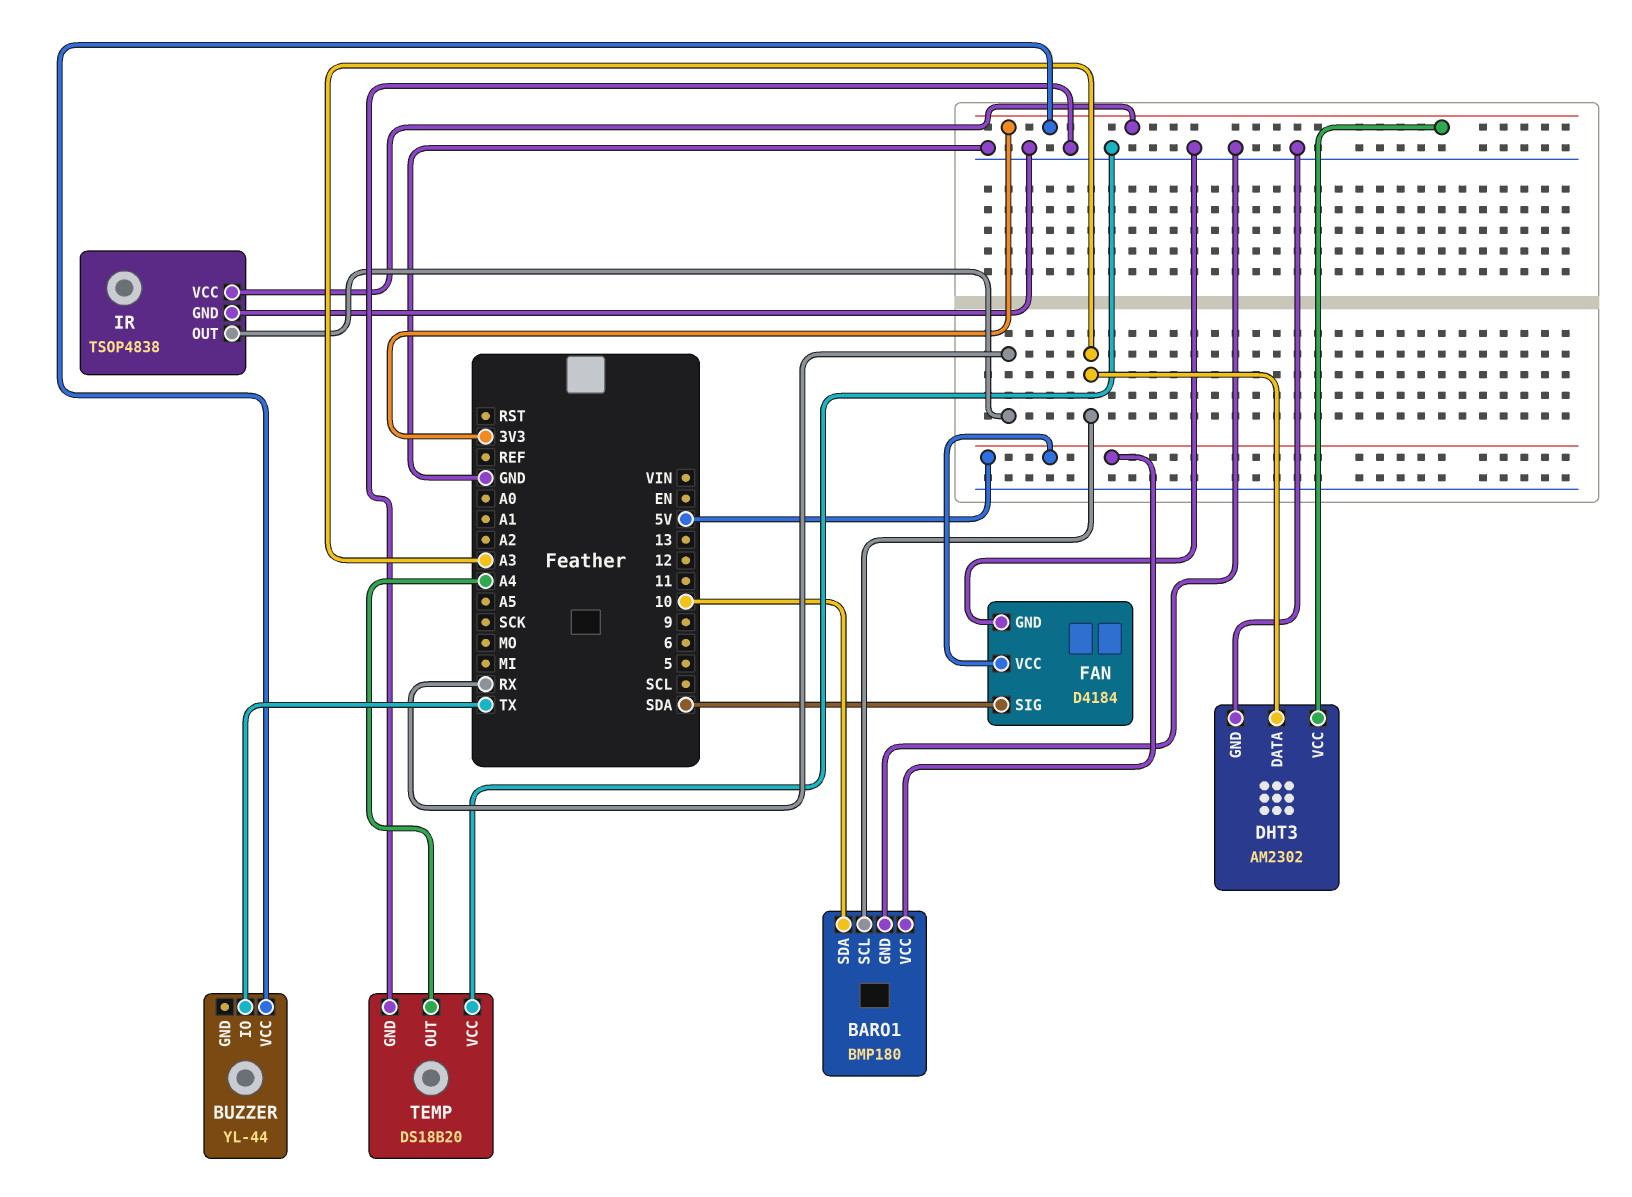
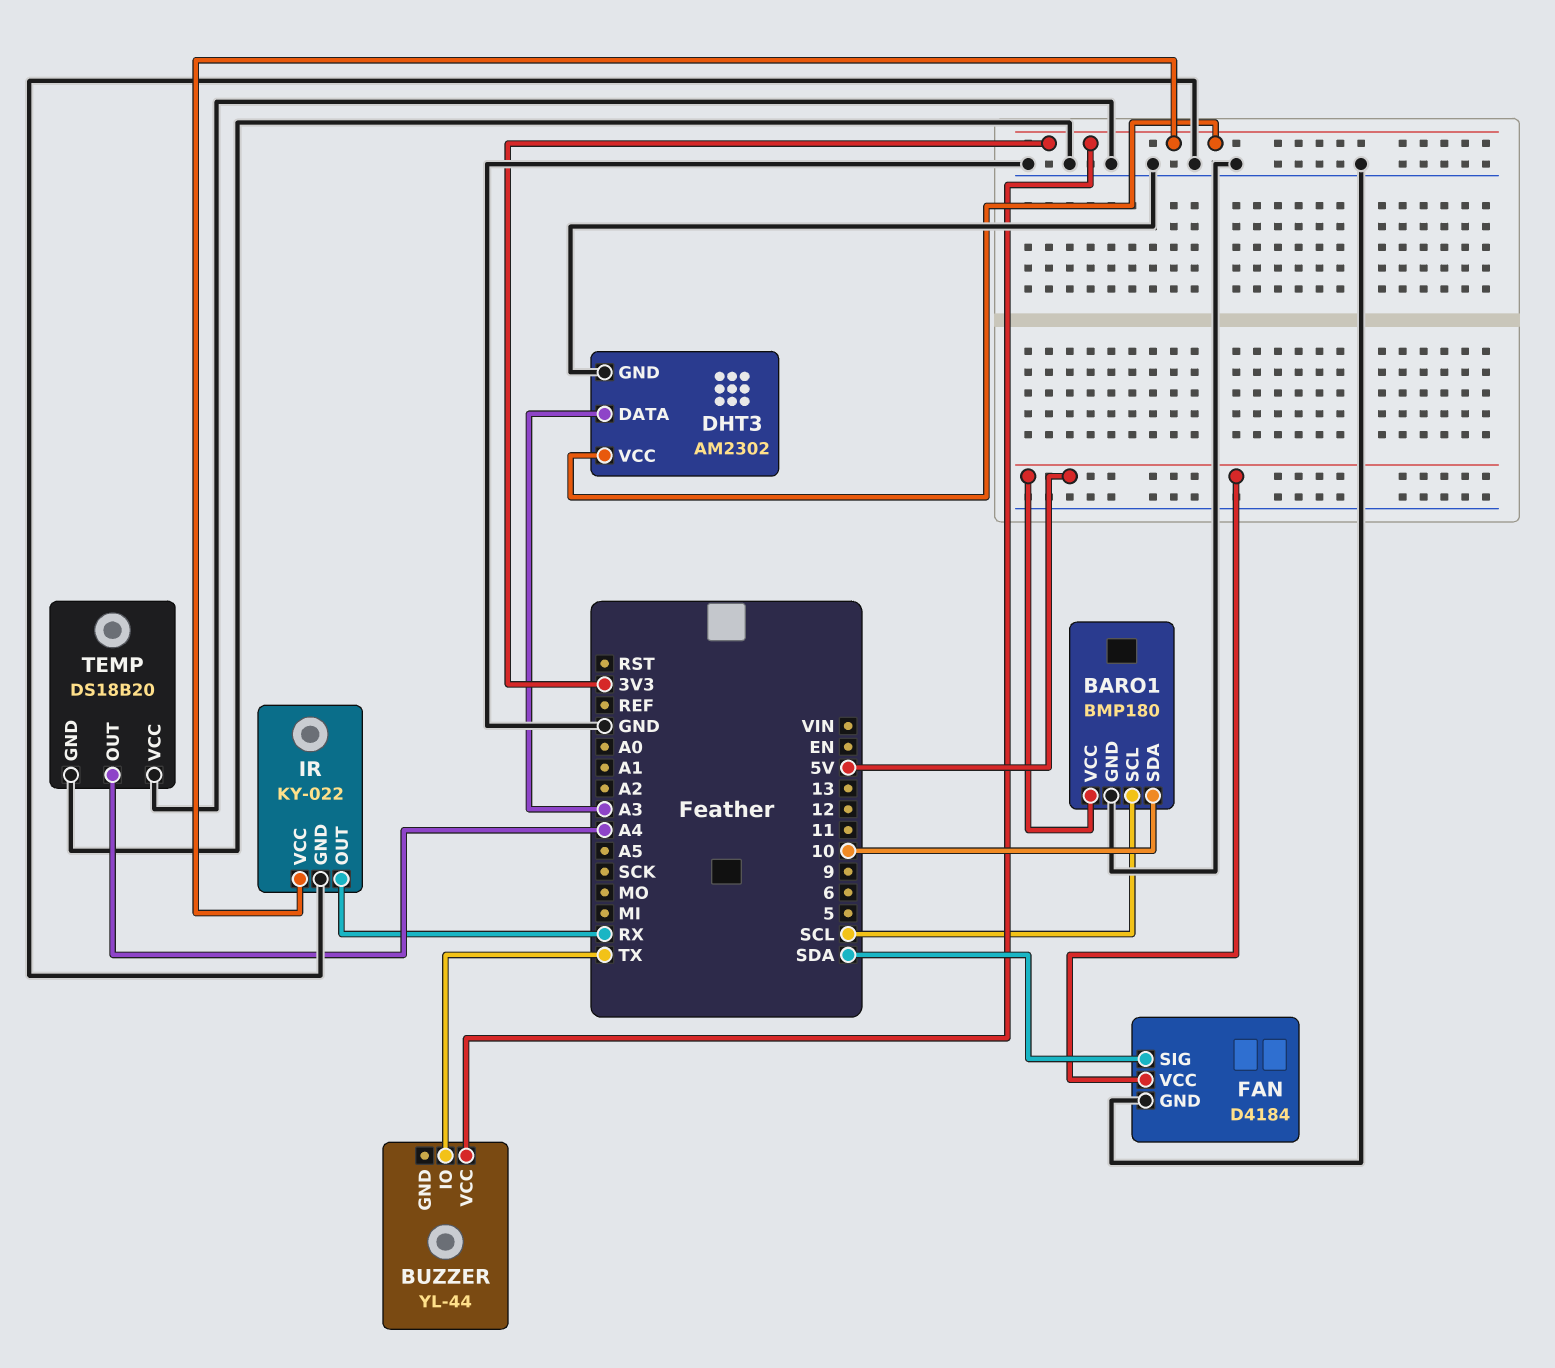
BARO1 pin SCL: A3 -> SCL
IR: TSOP4838 -> KY-022

